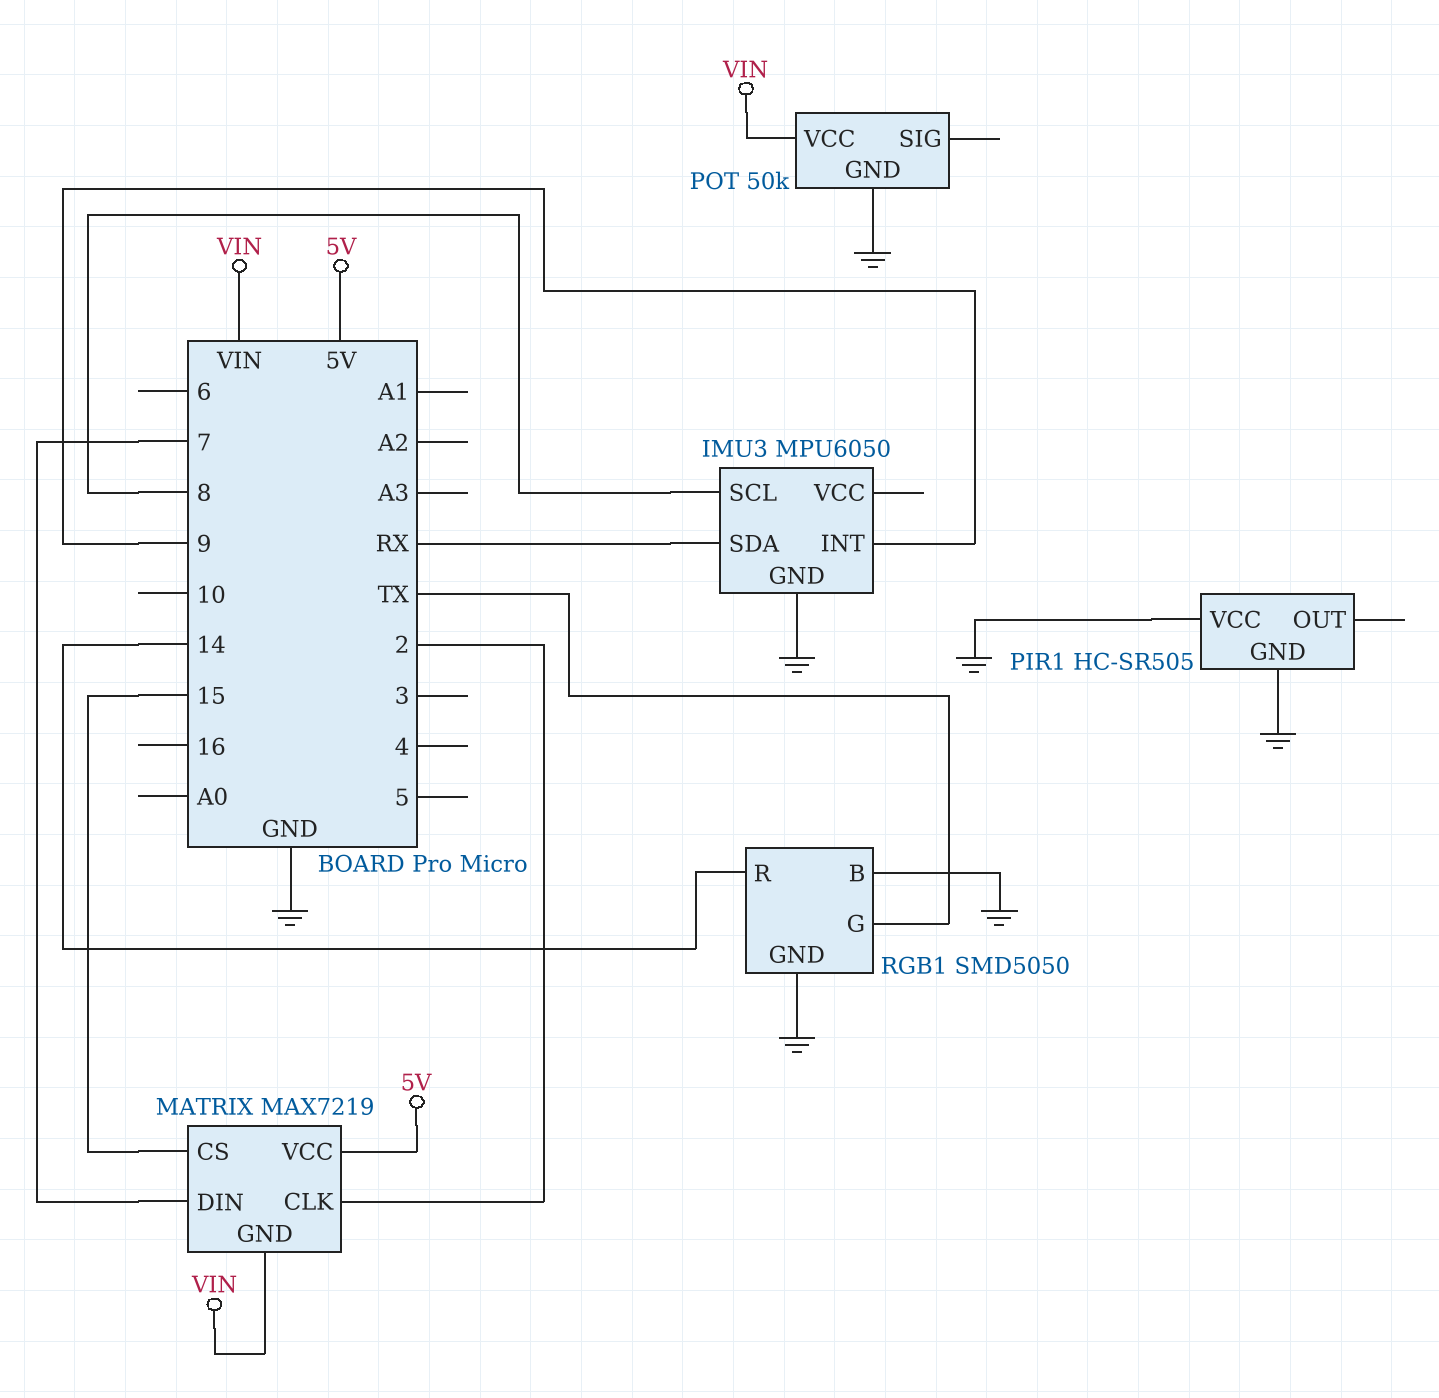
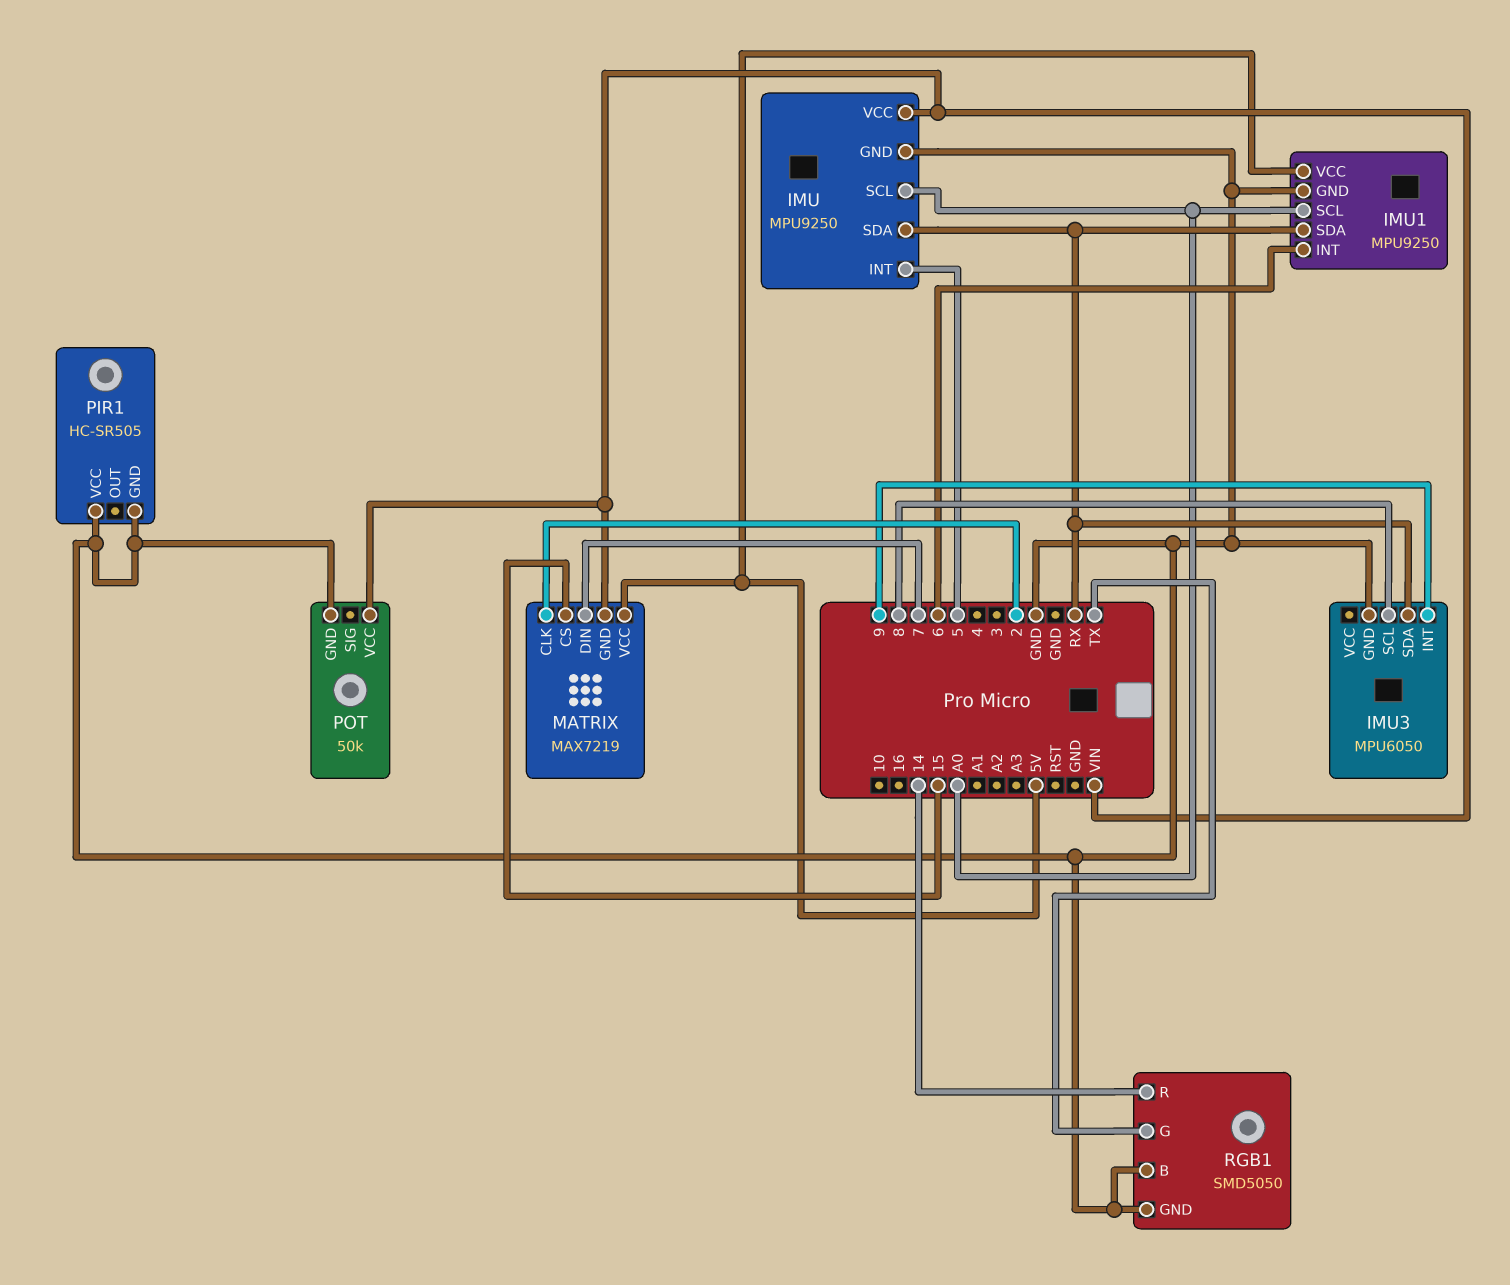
IMU: none -> MPU9250
IMU pin GND: none -> GND
IMU pin INT: none -> 5
IMU pin SCL: none -> A0
IMU pin SDA: none -> RX
IMU pin VCC: none -> VIN
IMU1: none -> MPU9250
IMU1 pin GND: none -> GND
IMU1 pin INT: none -> 6
IMU1 pin SCL: none -> A0
IMU1 pin SDA: none -> RX
IMU1 pin VCC: none -> 5V

